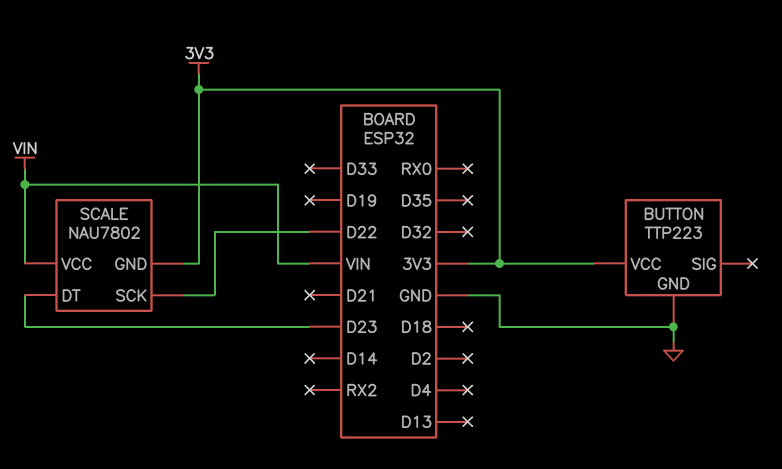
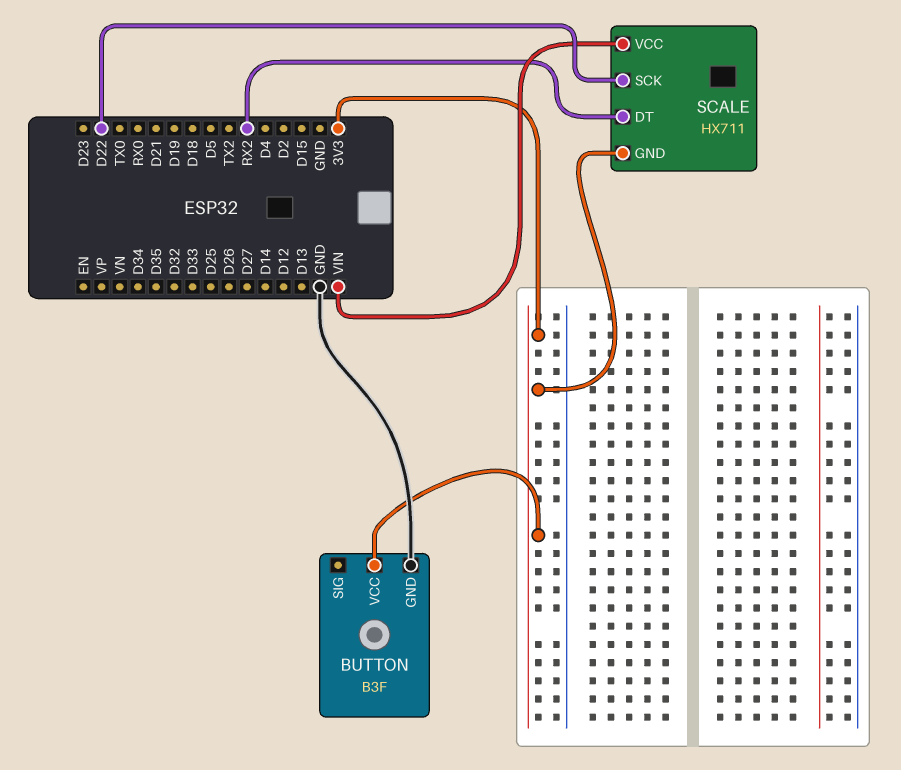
BUTTON: TTP223 -> B3F
SCALE: NAU7802 -> HX711
SCALE pin DT: D23 -> RX2

